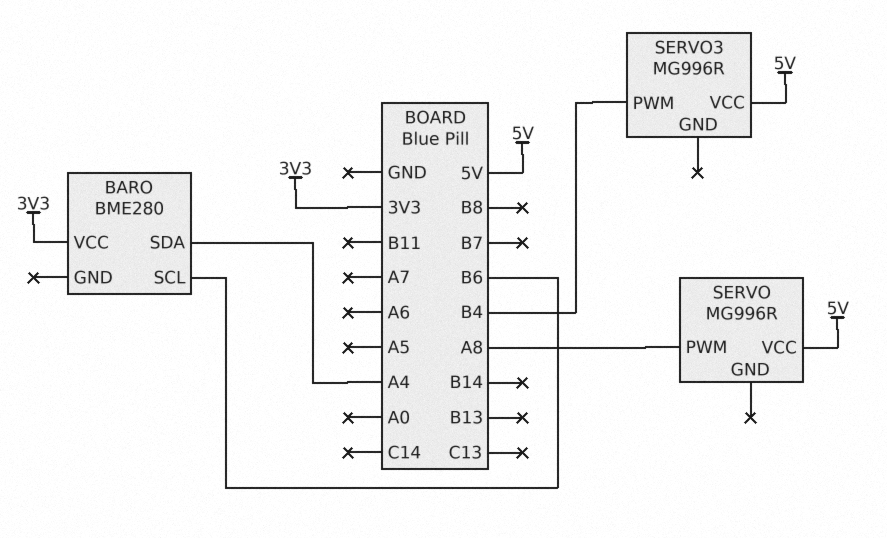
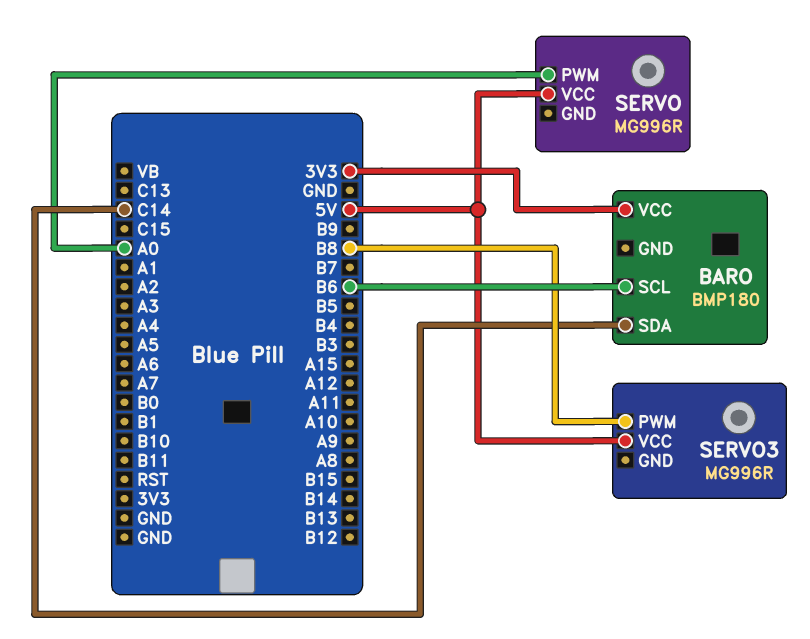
BARO: BME280 -> BMP180
BARO pin SDA: A4 -> C14
SERVO pin PWM: A8 -> A0
SERVO3 pin PWM: B4 -> B8

